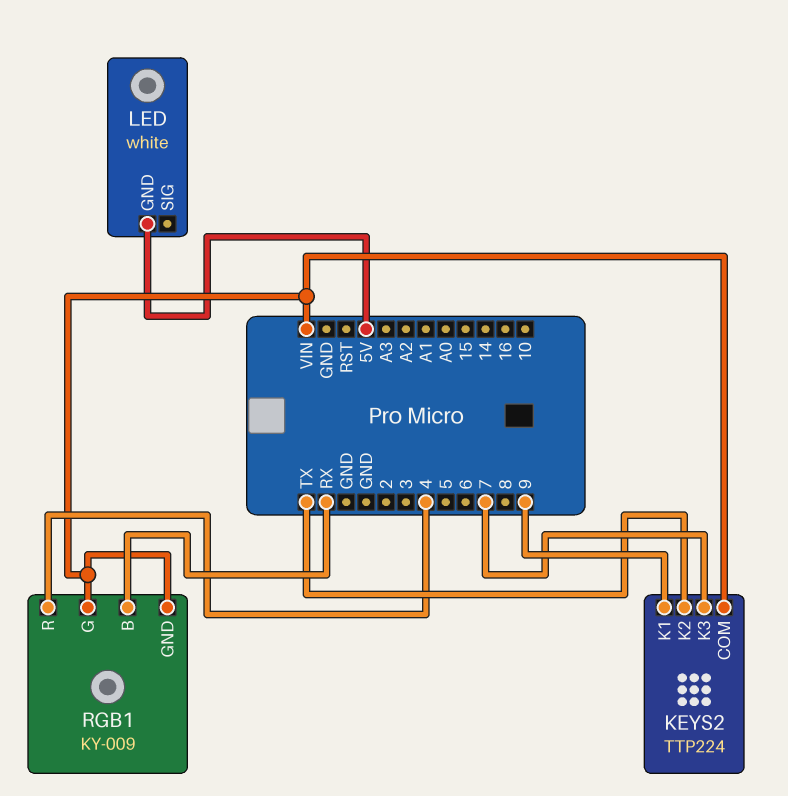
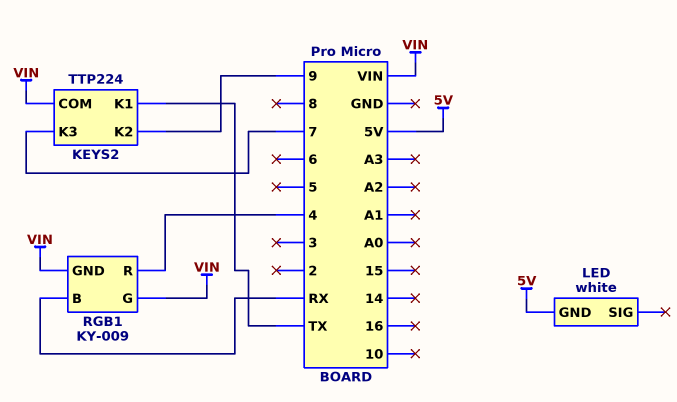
KEYS2 pin K1: 9 -> TX
KEYS2 pin K2: TX -> 9

